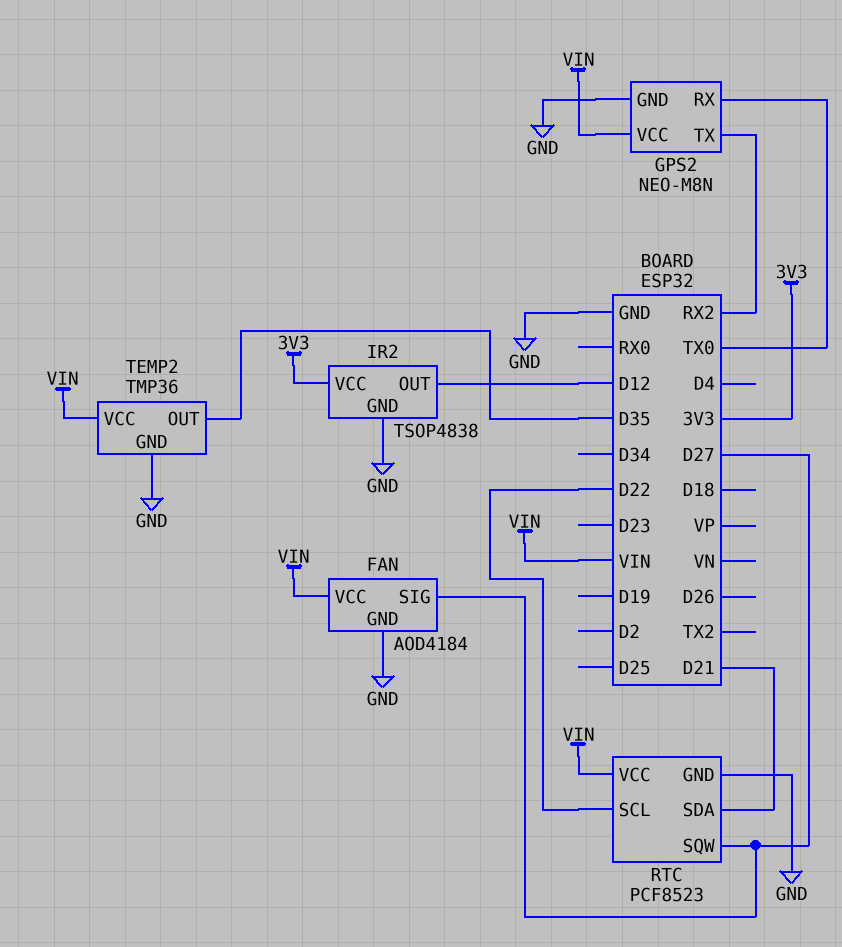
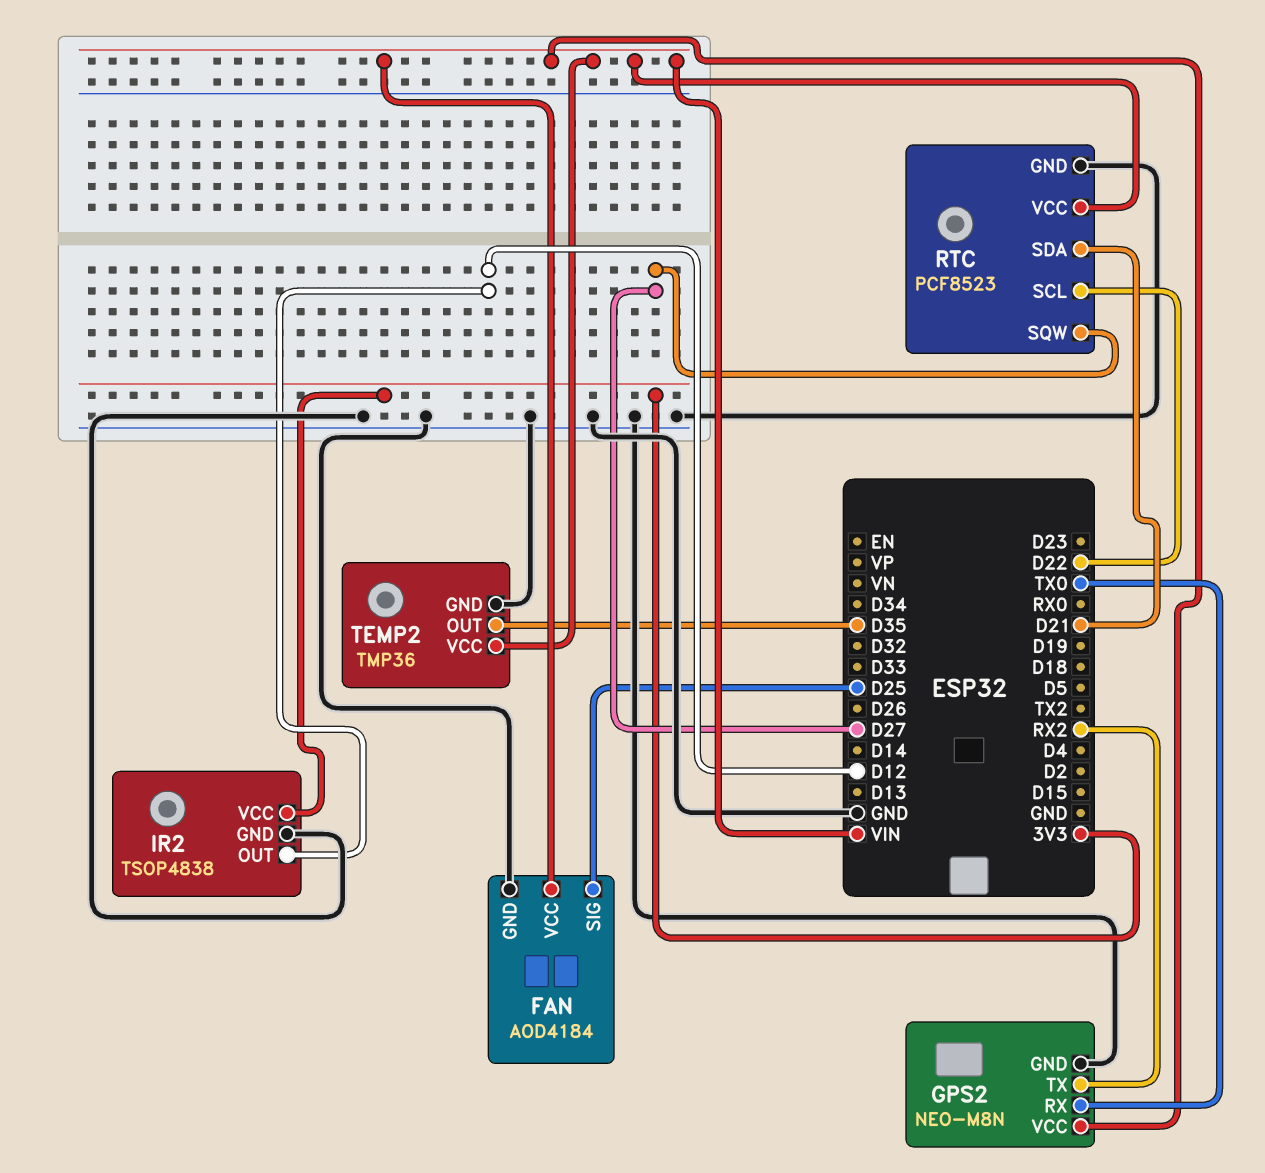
FAN pin SIG: D27 -> D25

